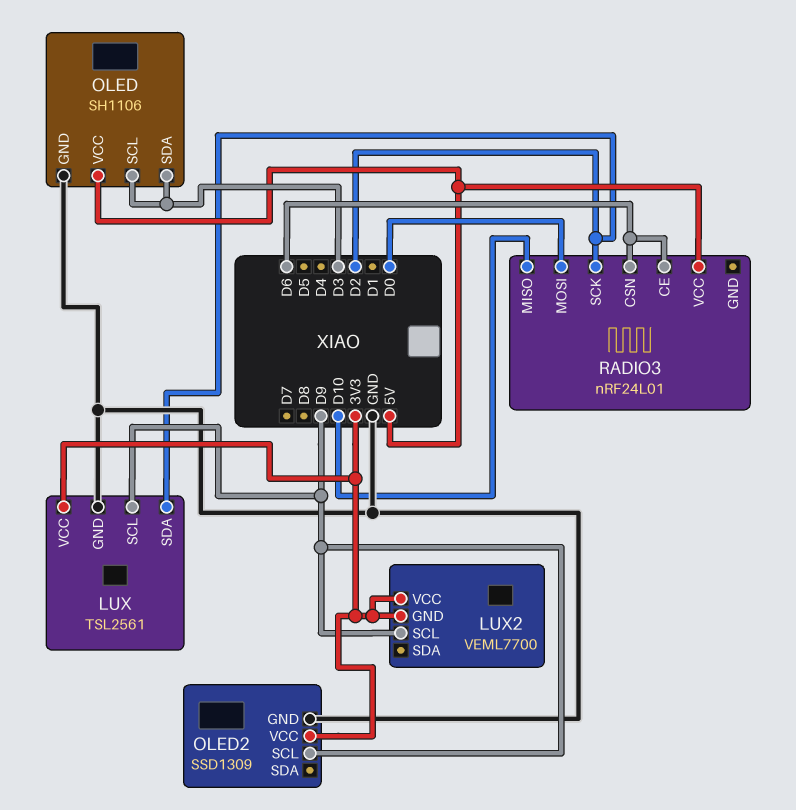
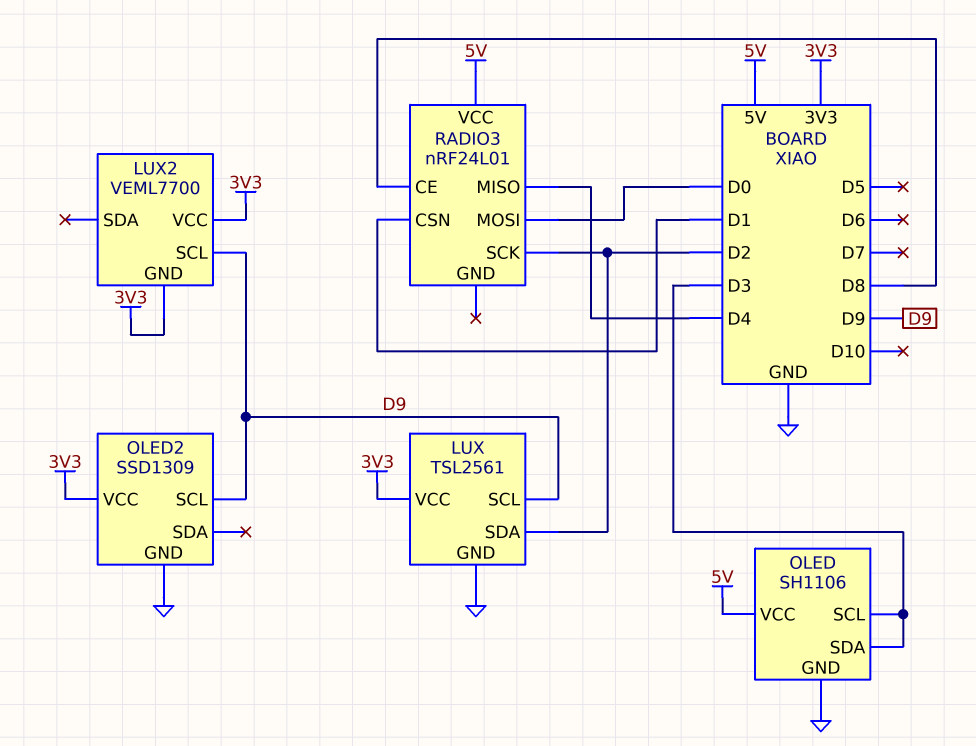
RADIO3 pin CE: D6 -> D8
RADIO3 pin CSN: D6 -> D1
RADIO3 pin MISO: D10 -> D4

